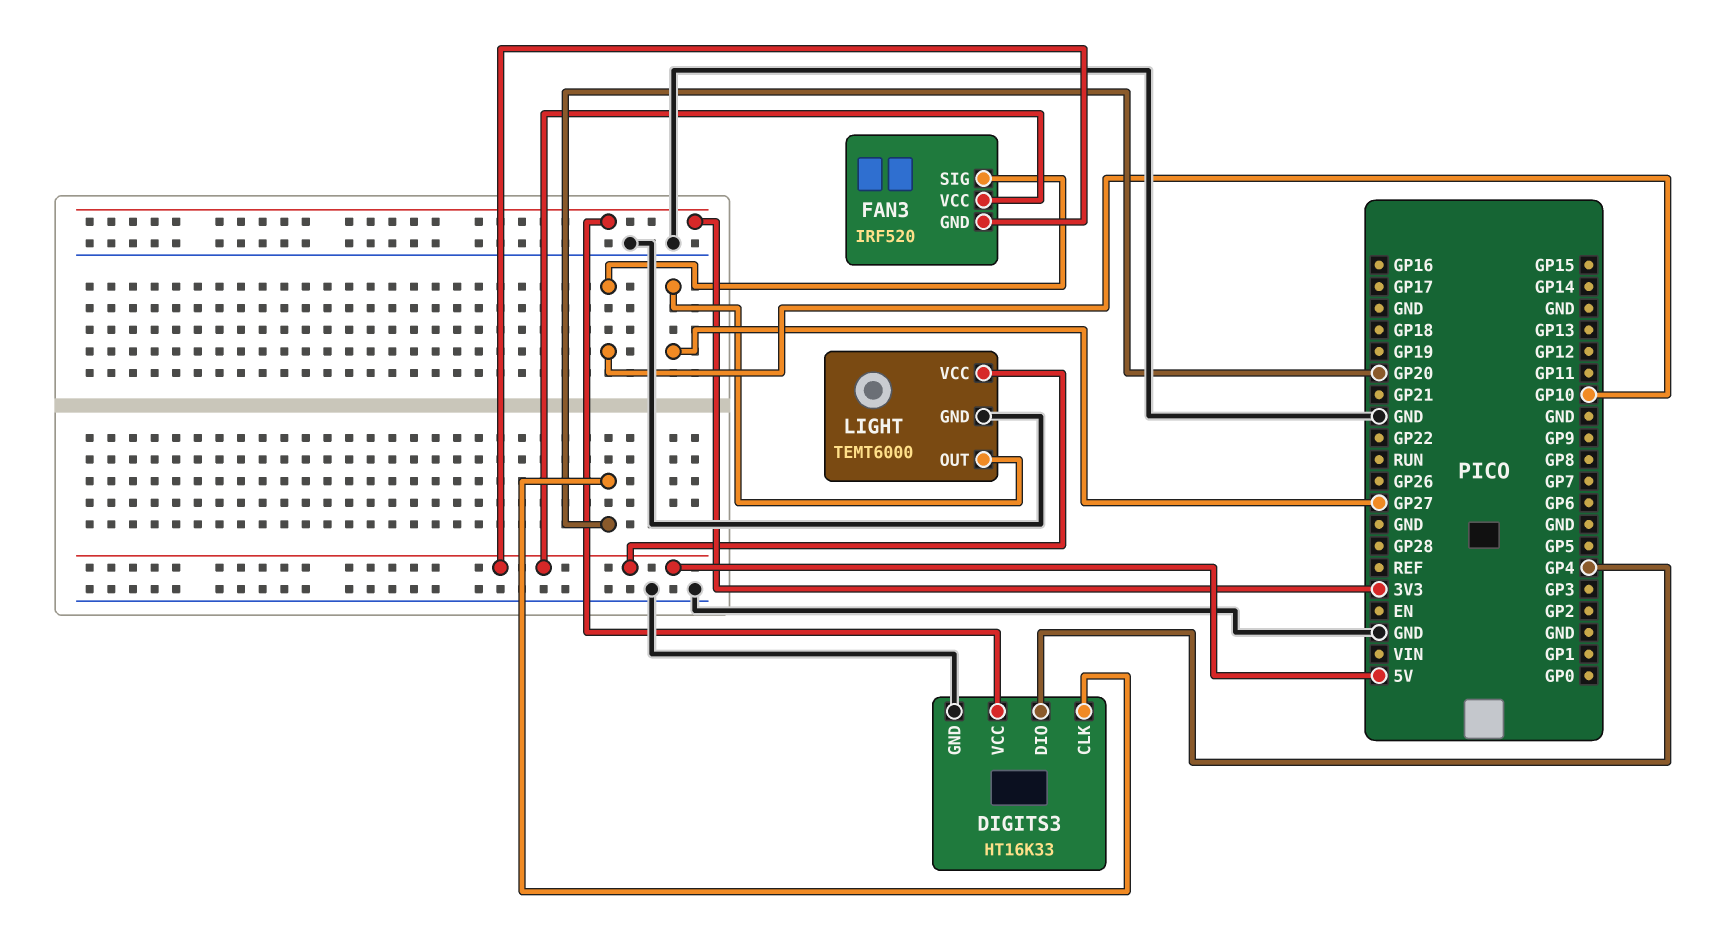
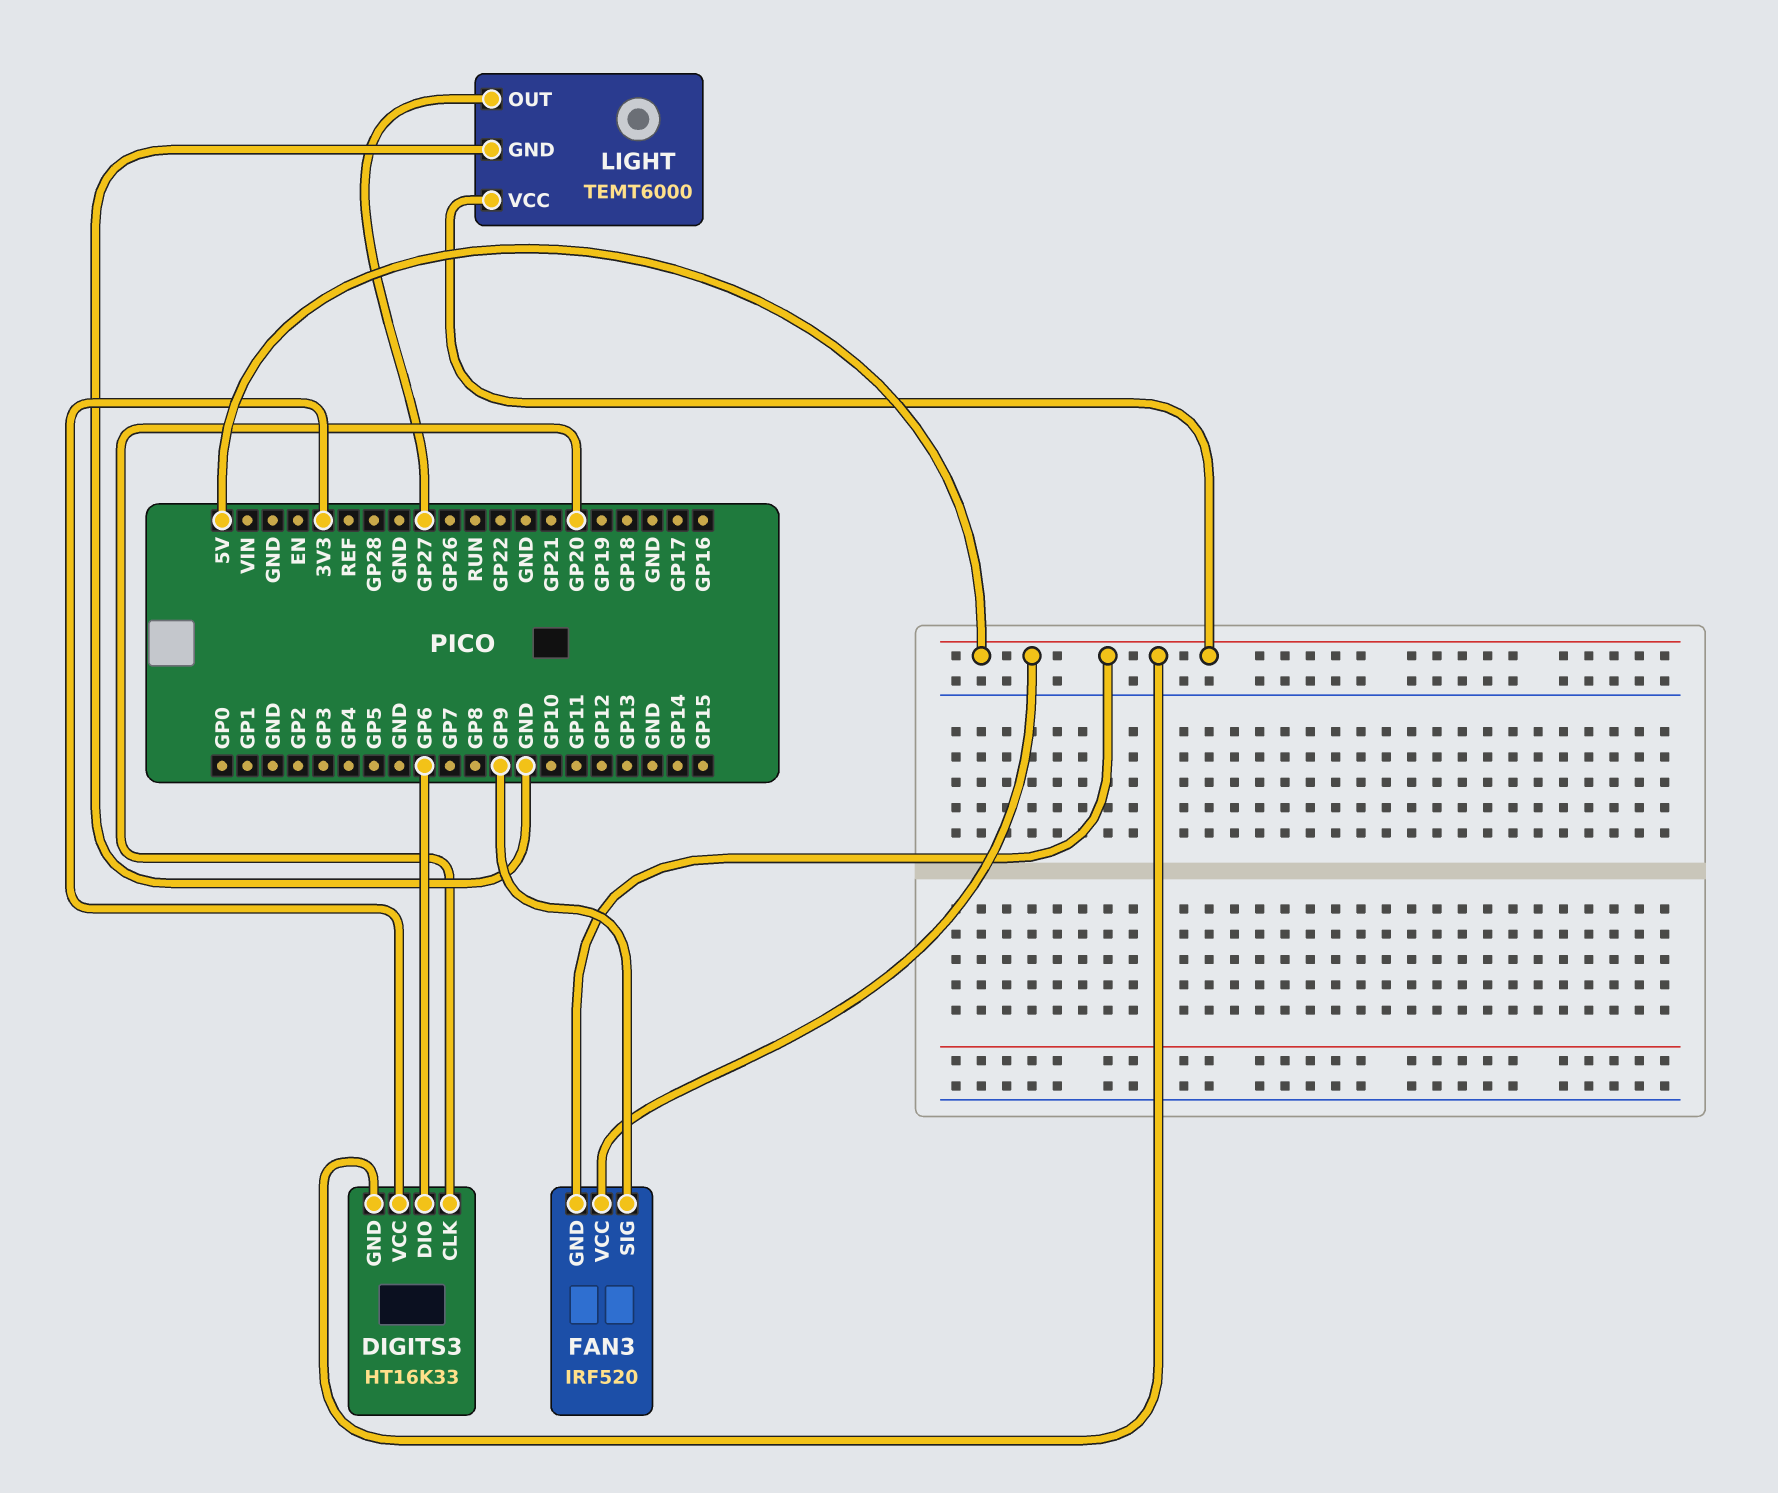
DIGITS3 pin DIO: GP4 -> GP6
DIGITS3 pin GND: GND -> 5V
FAN3 pin SIG: GP10 -> GP9

